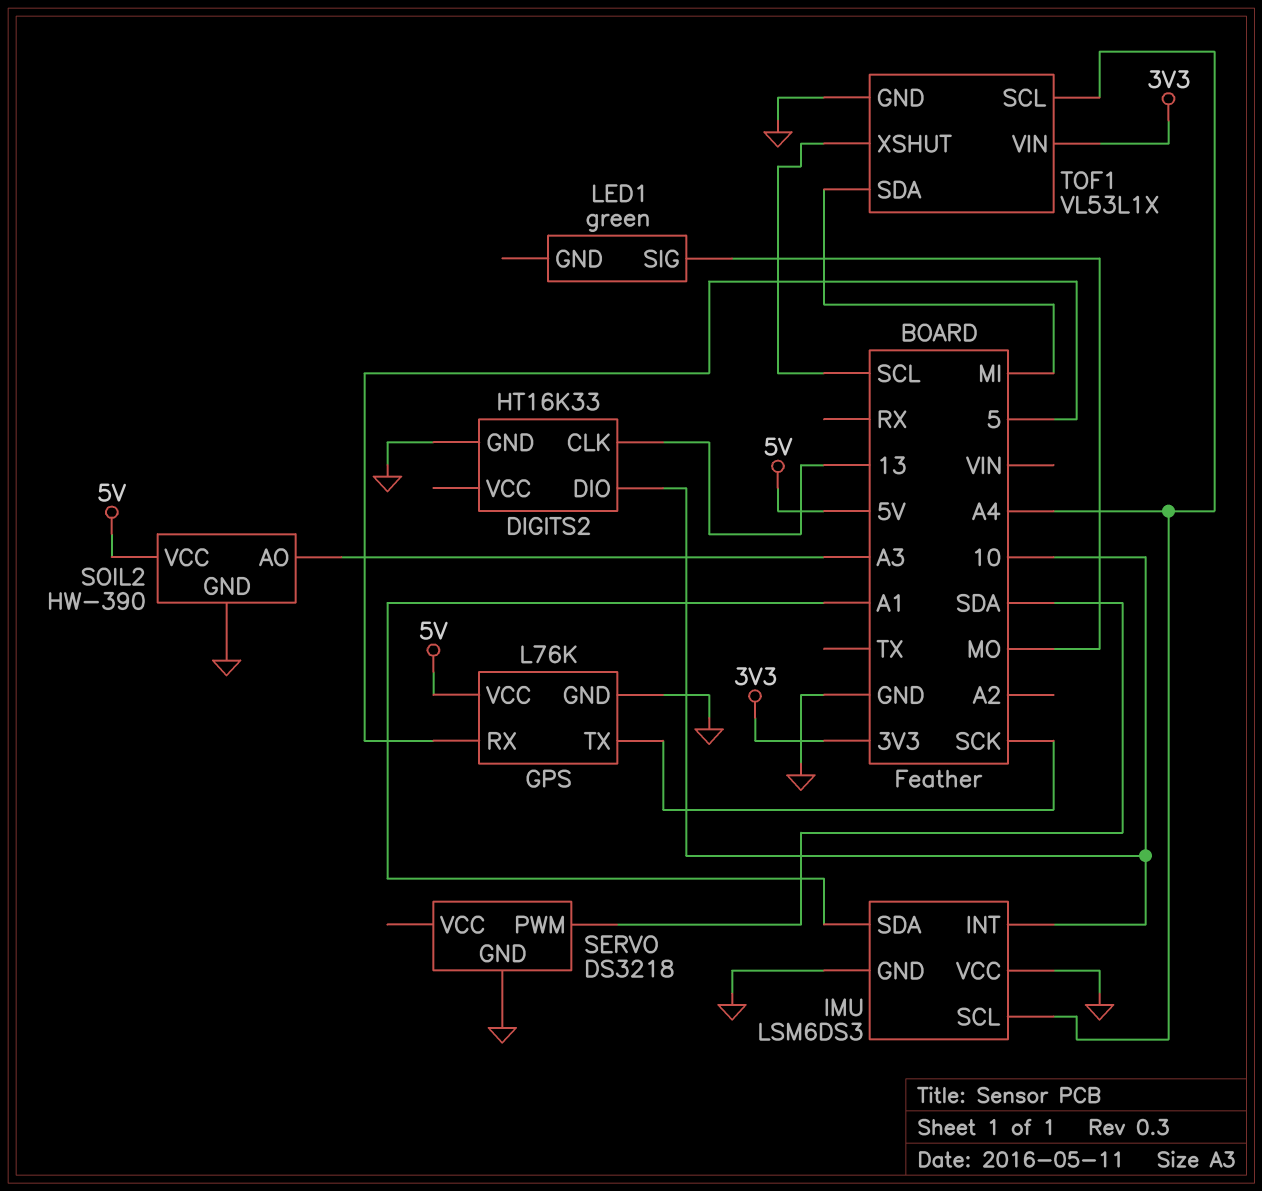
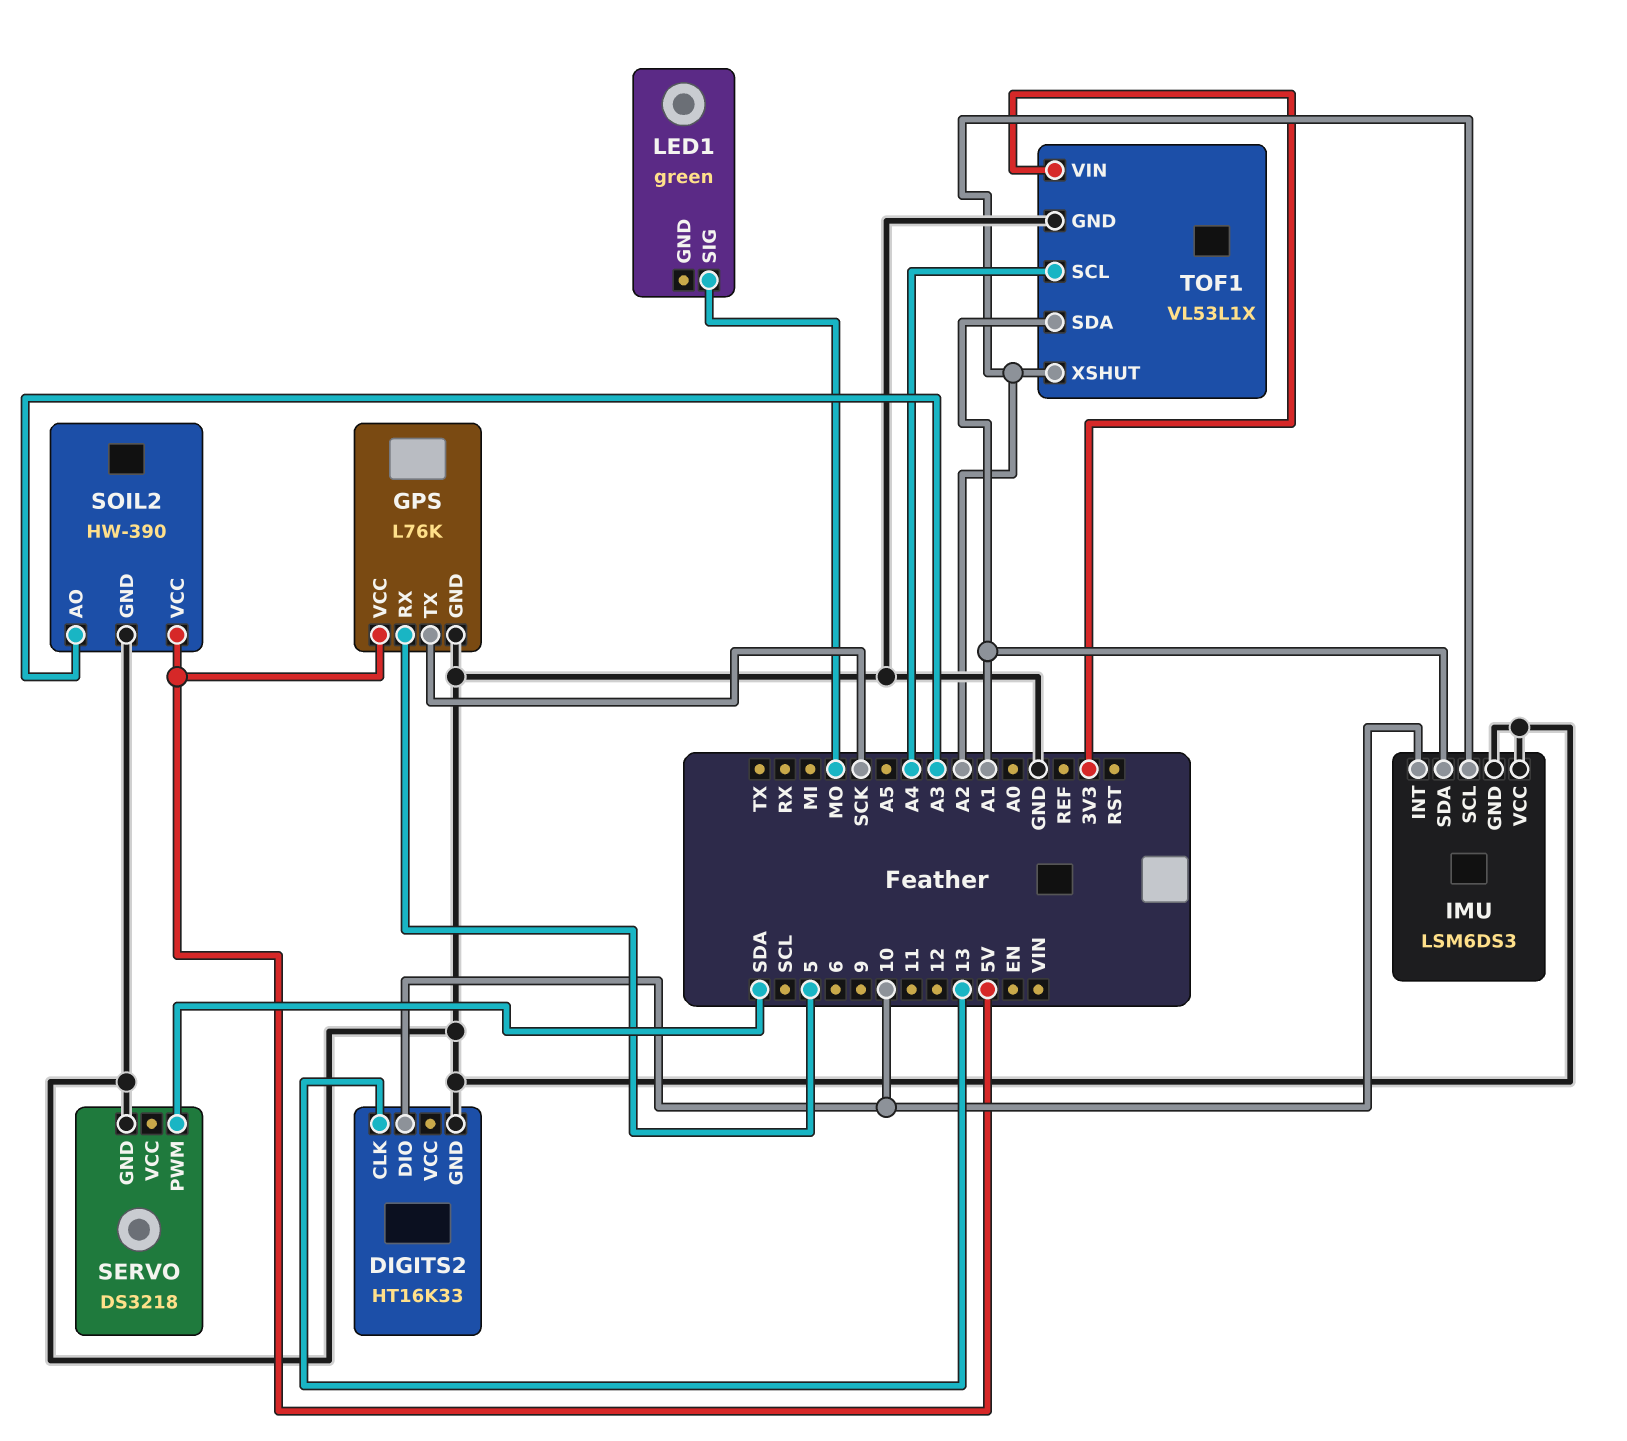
IMU pin SCL: A4 -> A2
TOF1 pin SDA: MI -> A1
TOF1 pin XSHUT: SCL -> A2

